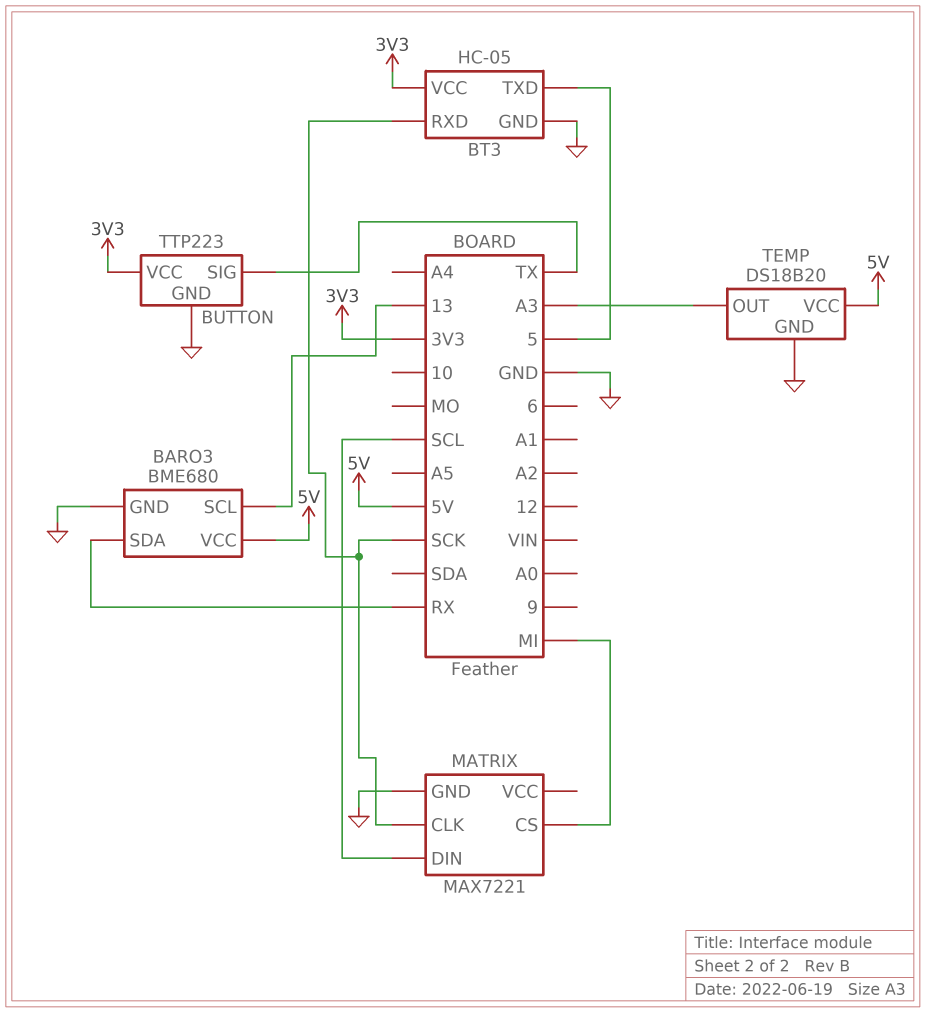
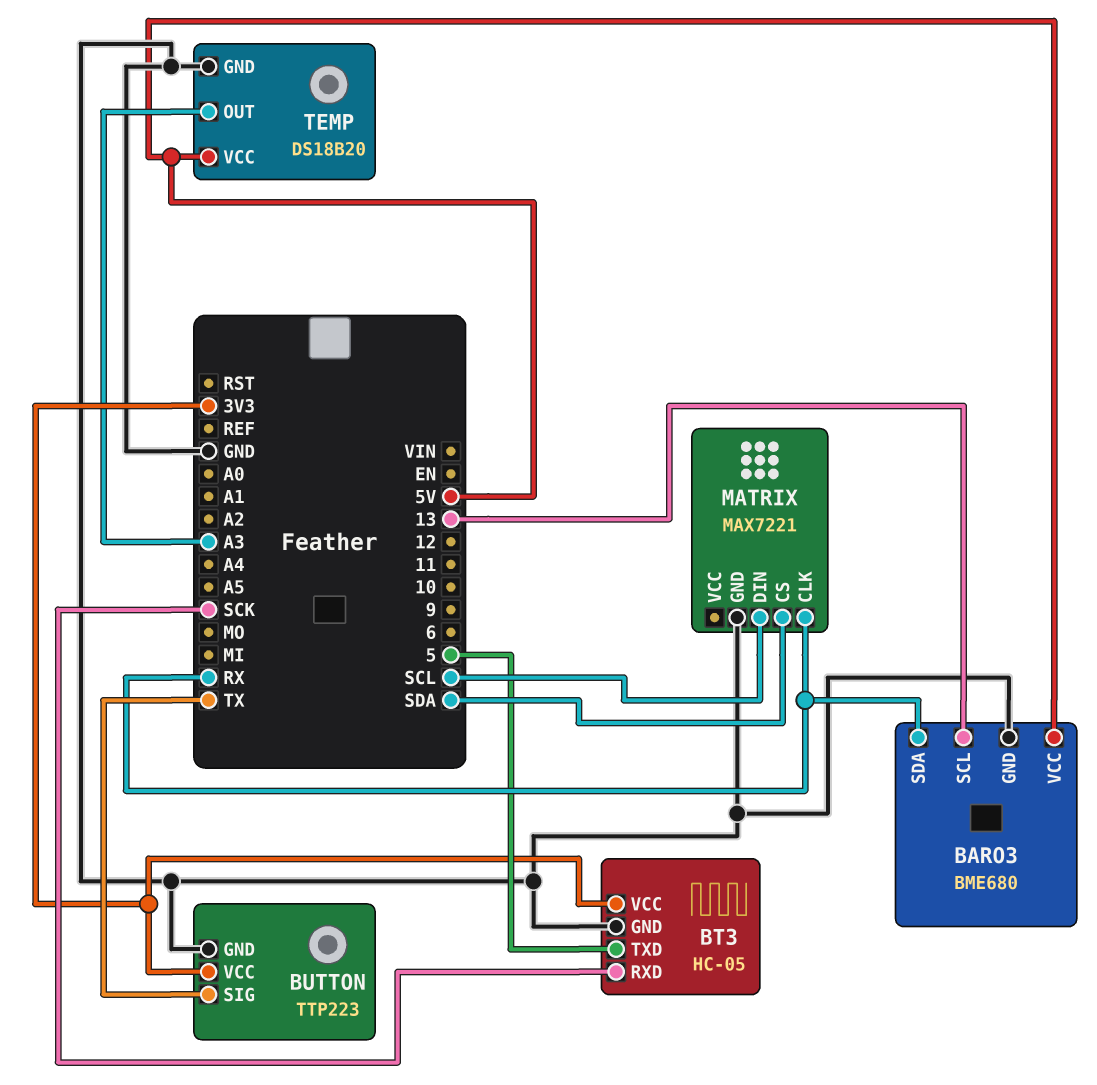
MATRIX pin CLK: SCK -> RX
MATRIX pin CS: MI -> SDA

